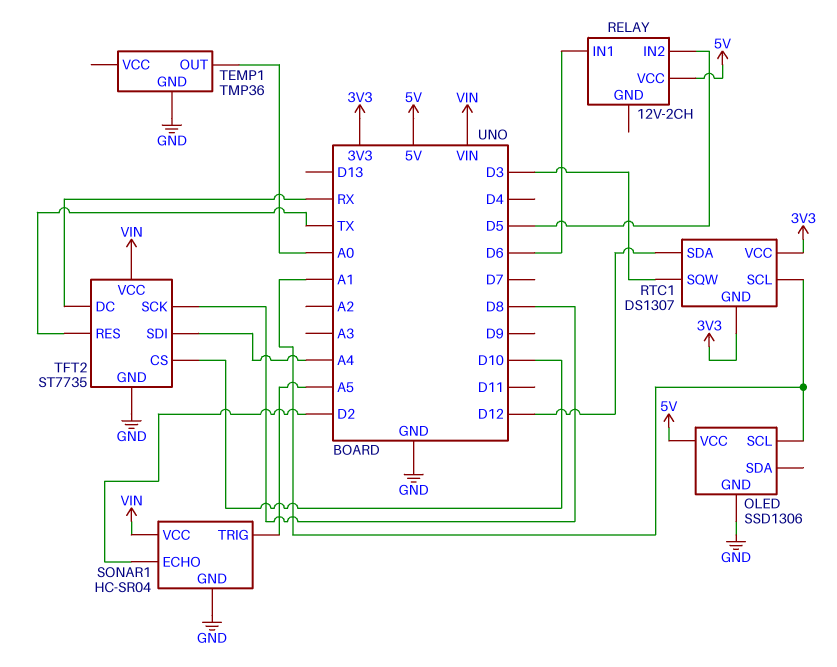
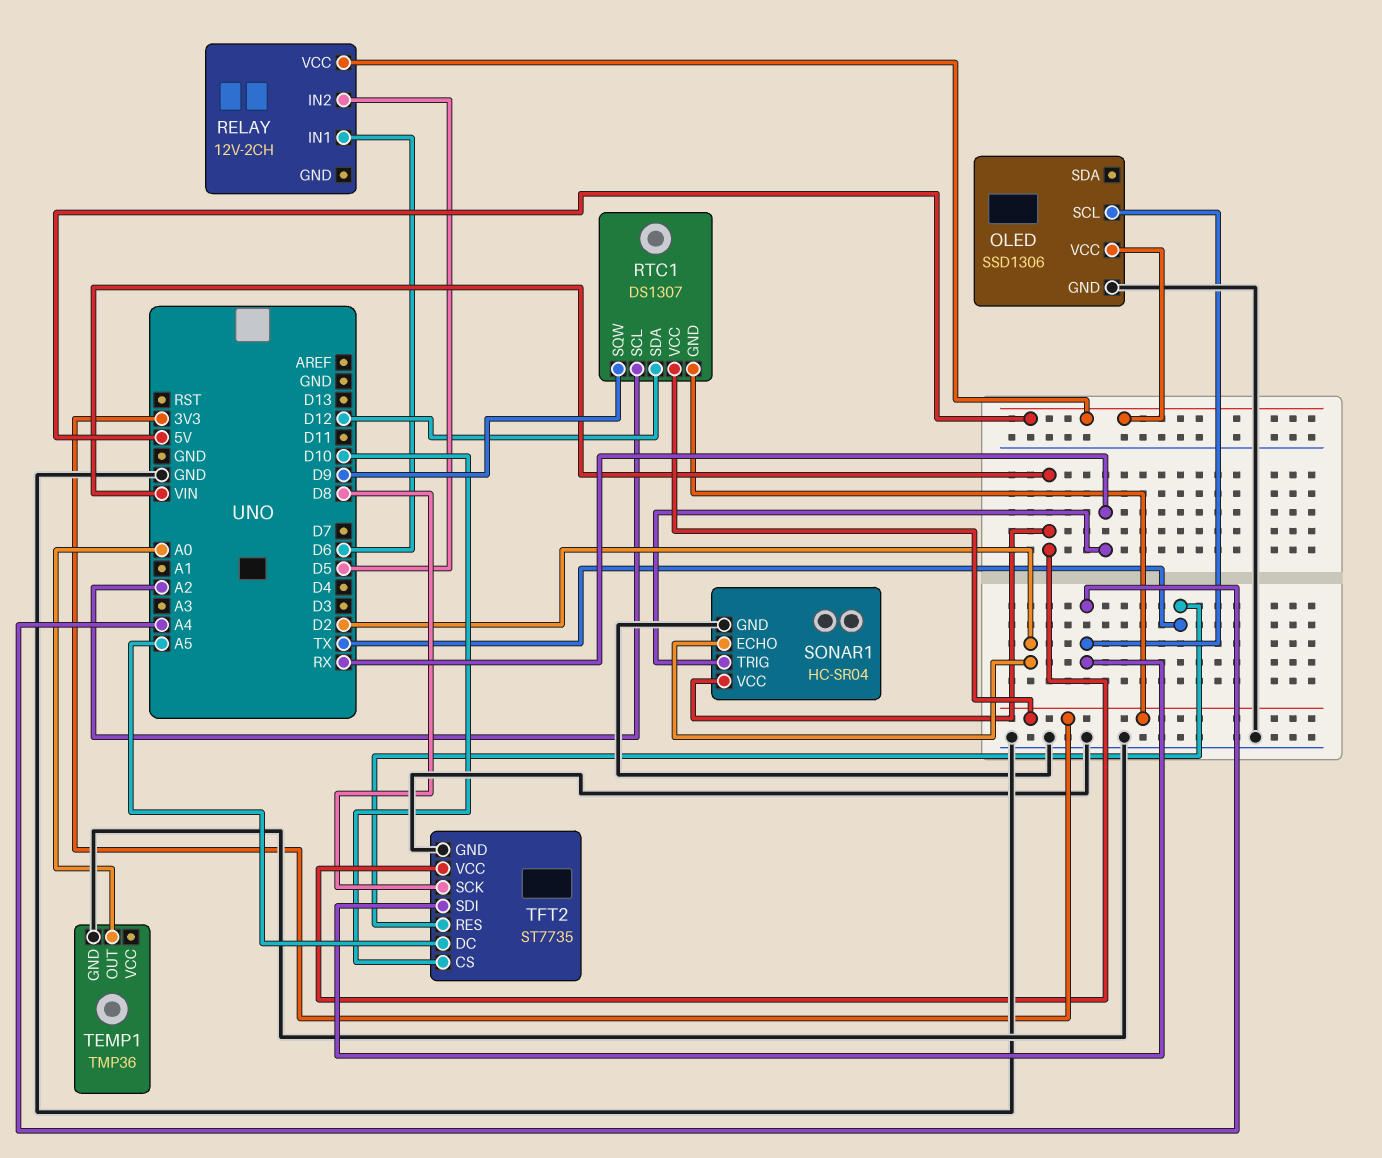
OLED pin SCL: A1 -> A4
RTC1 pin SCL: A1 -> A2
RTC1 pin SQW: D3 -> D9
SONAR1 pin TRIG: A5 -> RX
TFT2 pin DC: RX -> A5

